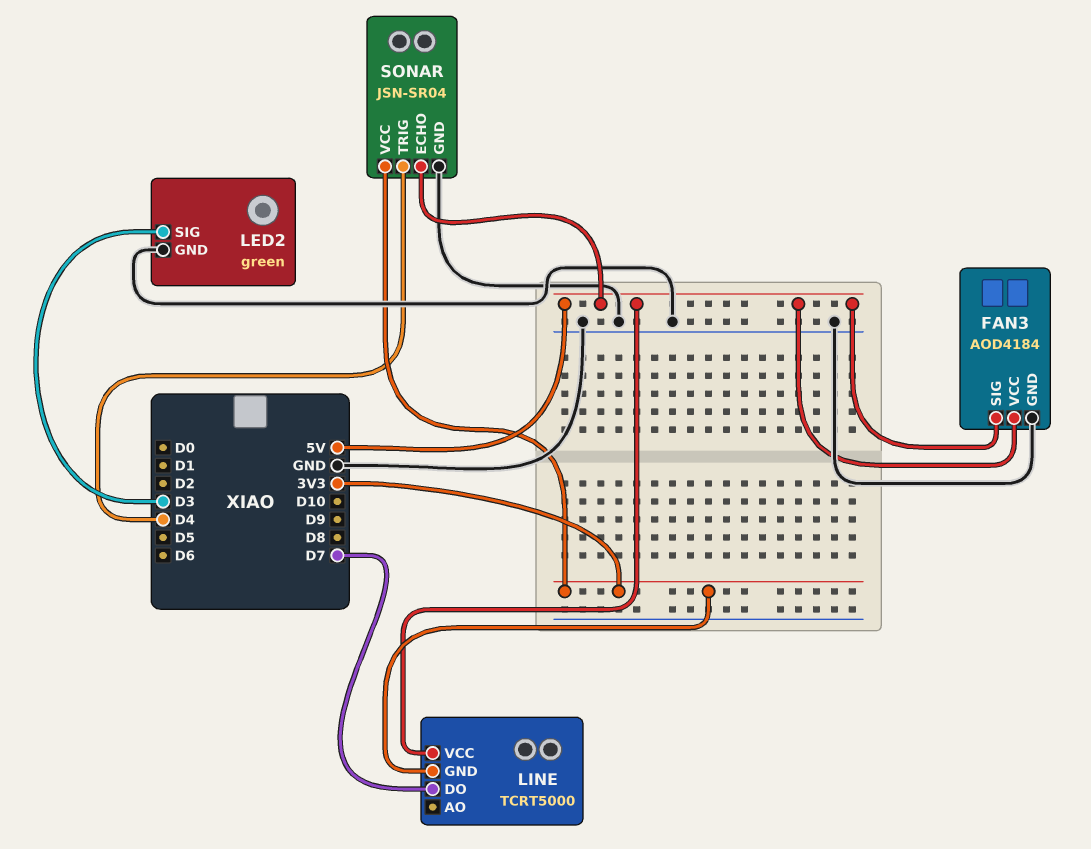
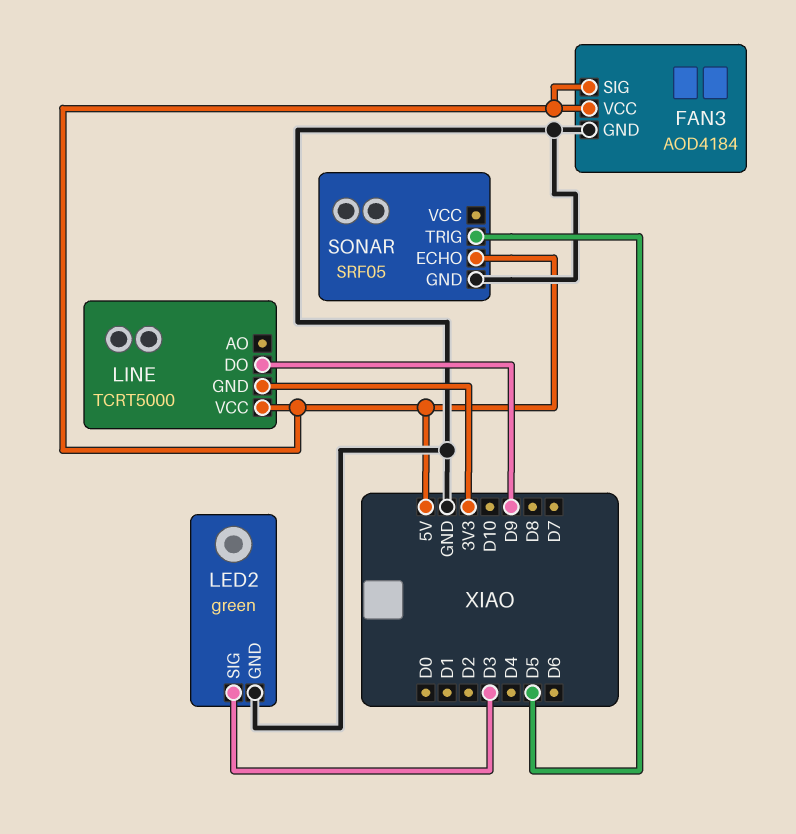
LINE pin DO: D7 -> D9
SONAR: JSN-SR04 -> SRF05
SONAR pin TRIG: D4 -> D5
SONAR pin VCC: 3V3 -> none

